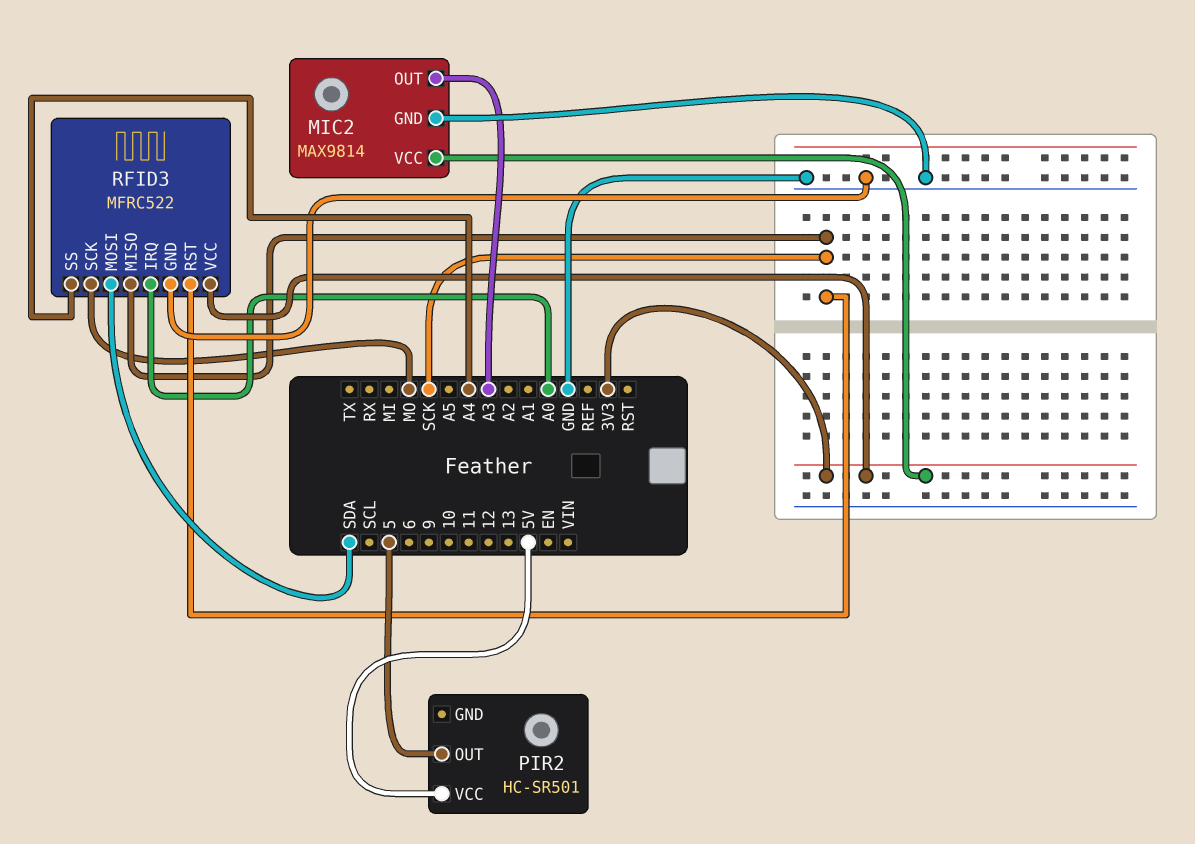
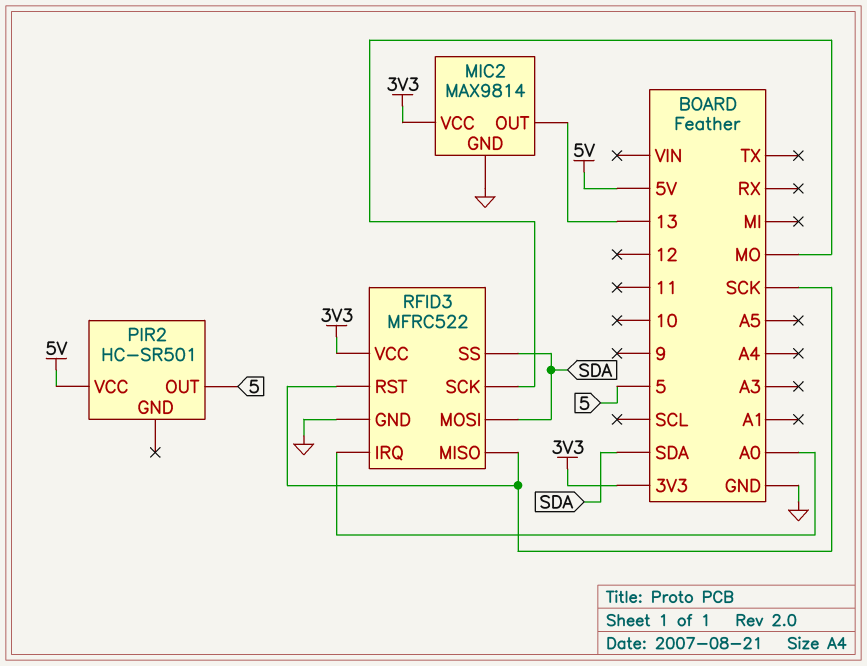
MIC2 pin OUT: A3 -> 13
RFID3 pin SS: A4 -> SDA

